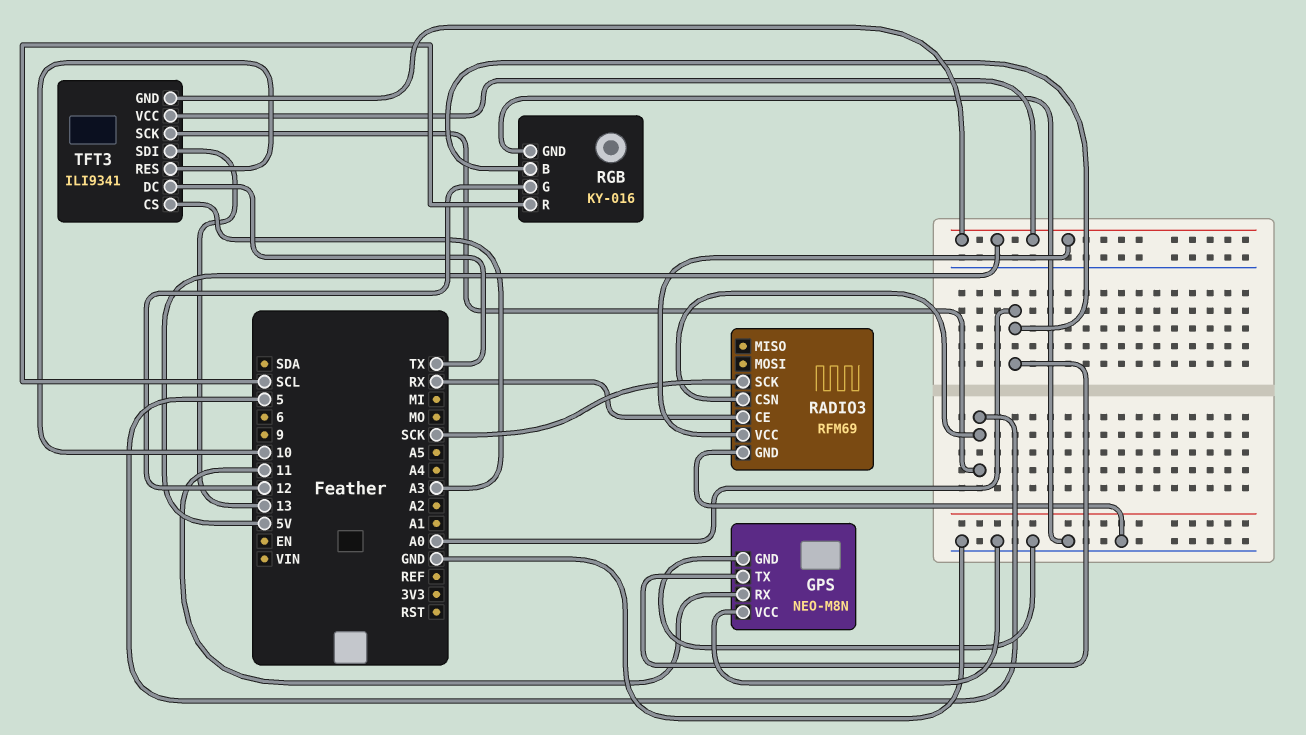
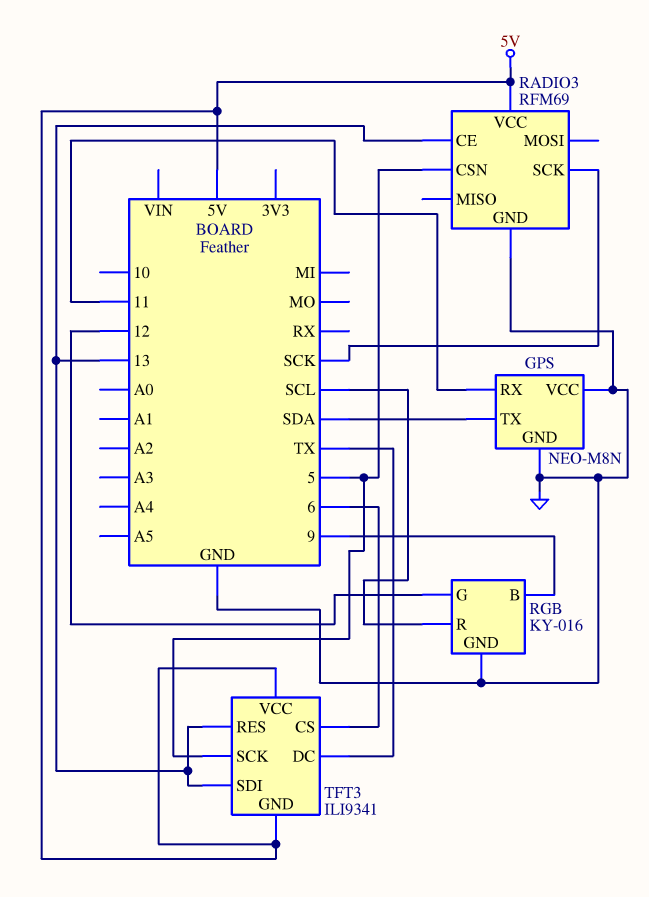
GPS pin TX: A0 -> SDA
RADIO3 pin CE: RX -> 13
RGB pin B: A0 -> 9
TFT3 pin CS: A3 -> 6
TFT3 pin RES: 10 -> 13

